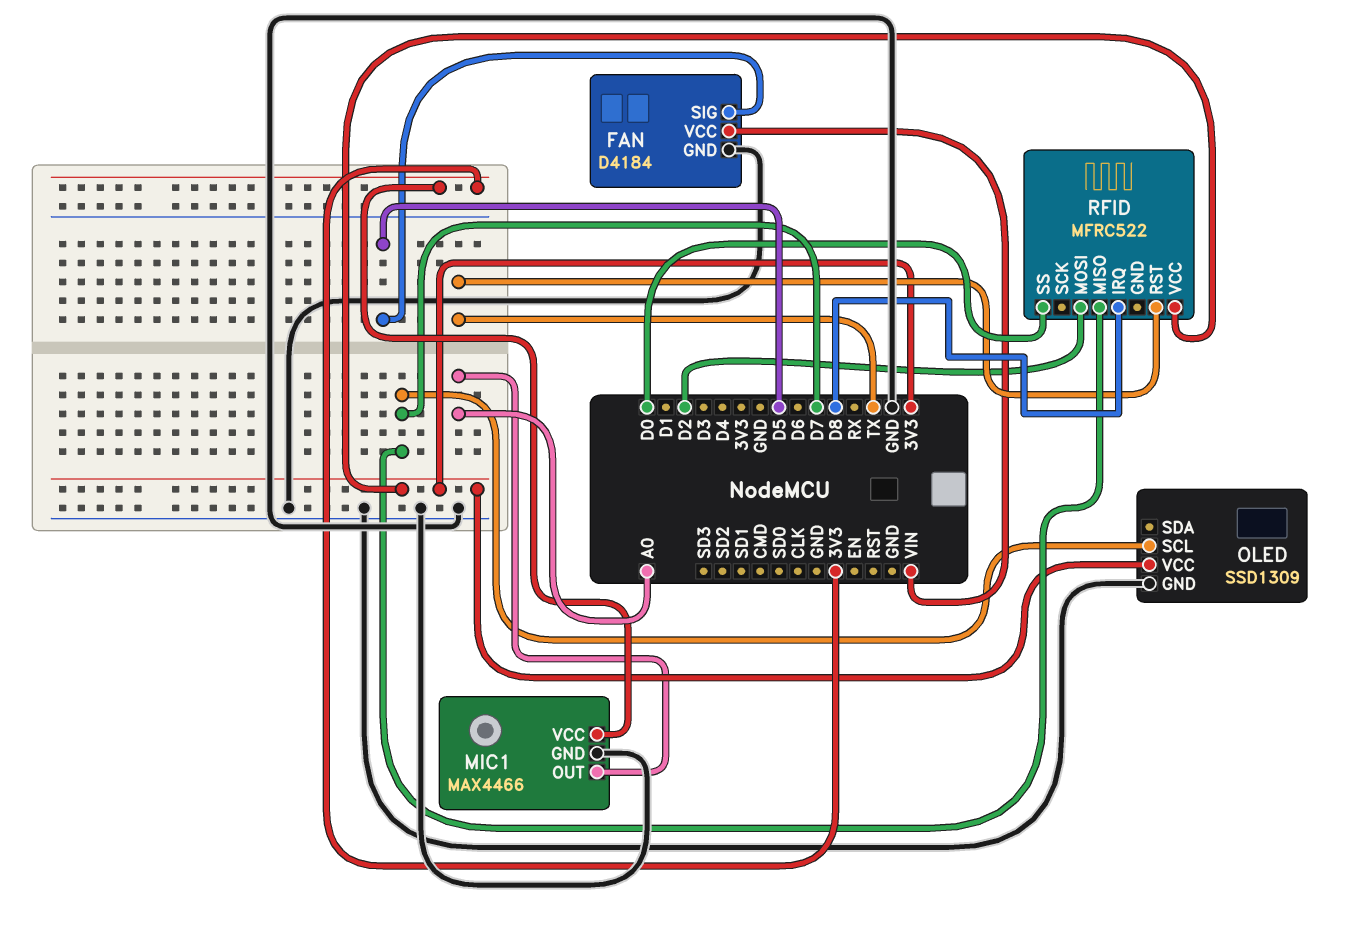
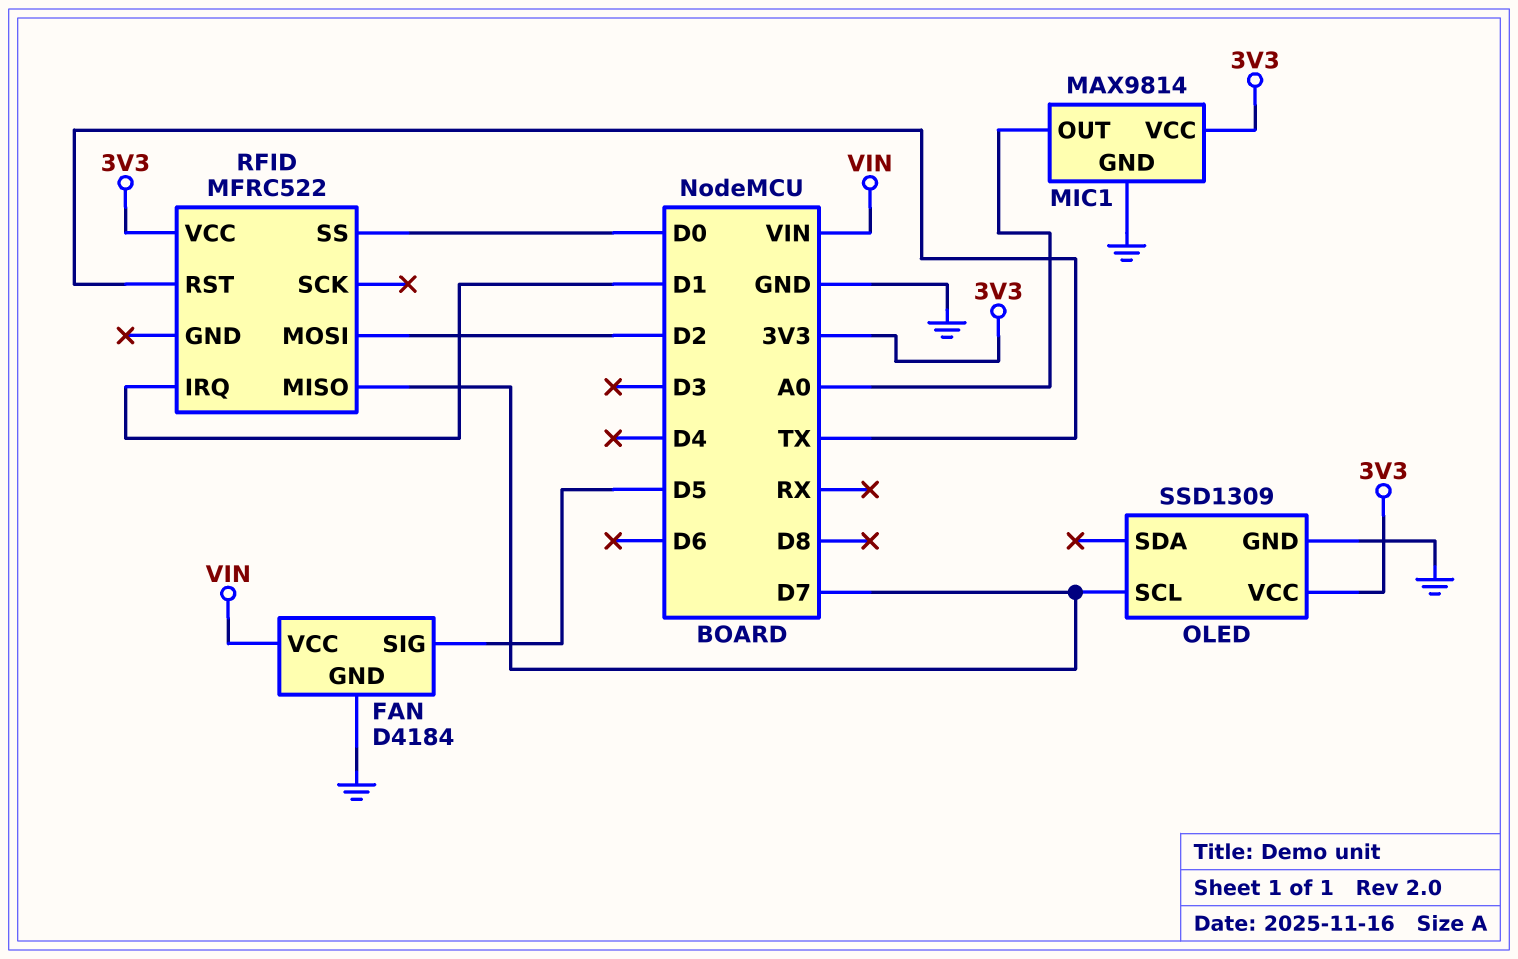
MIC1: MAX4466 -> MAX9814
RFID pin IRQ: D8 -> D1

